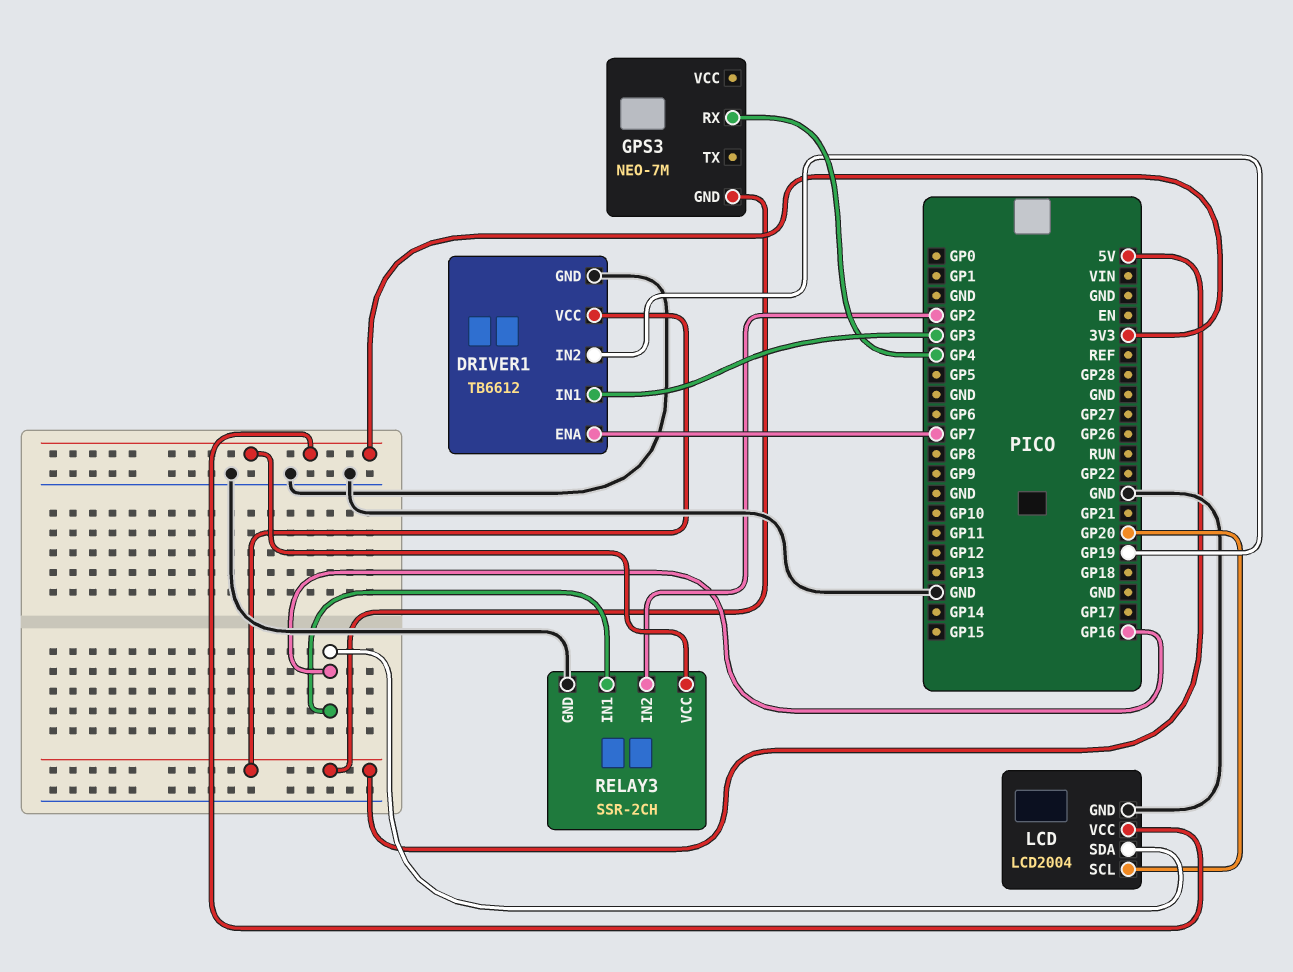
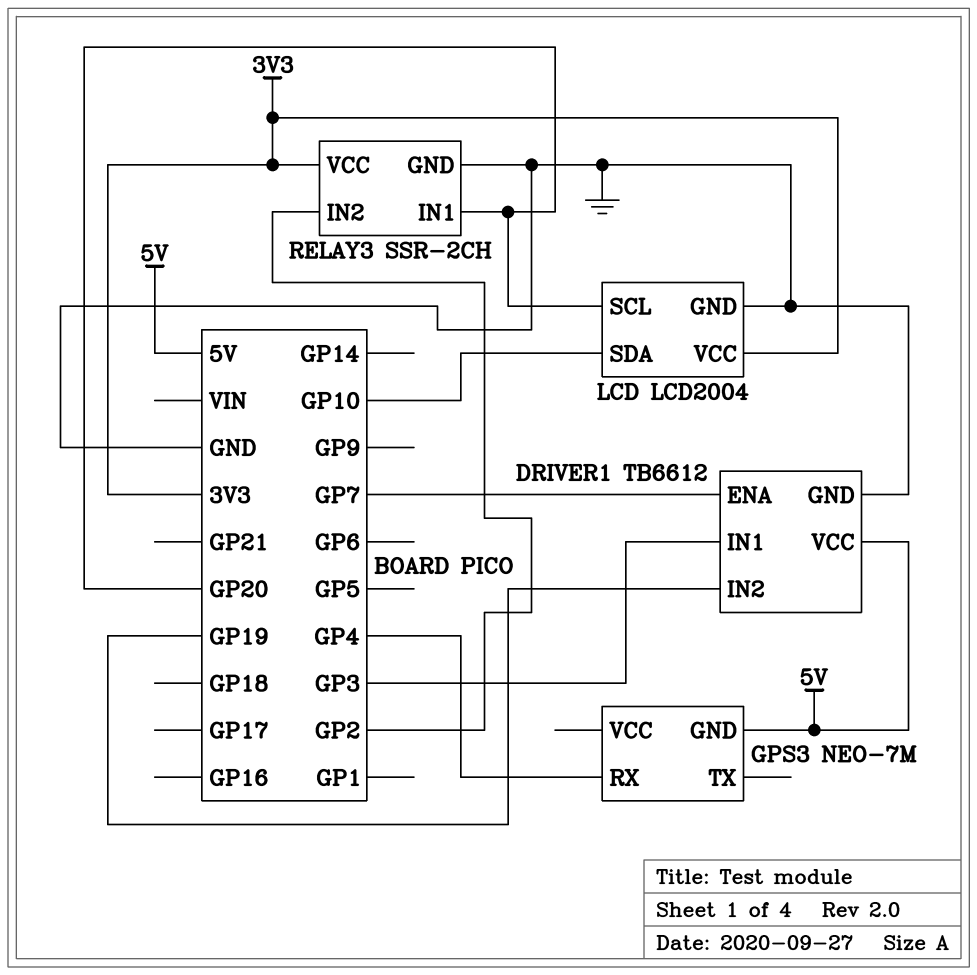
LCD pin SDA: GP16 -> GP10
RELAY3 pin IN1: GP16 -> GP20

